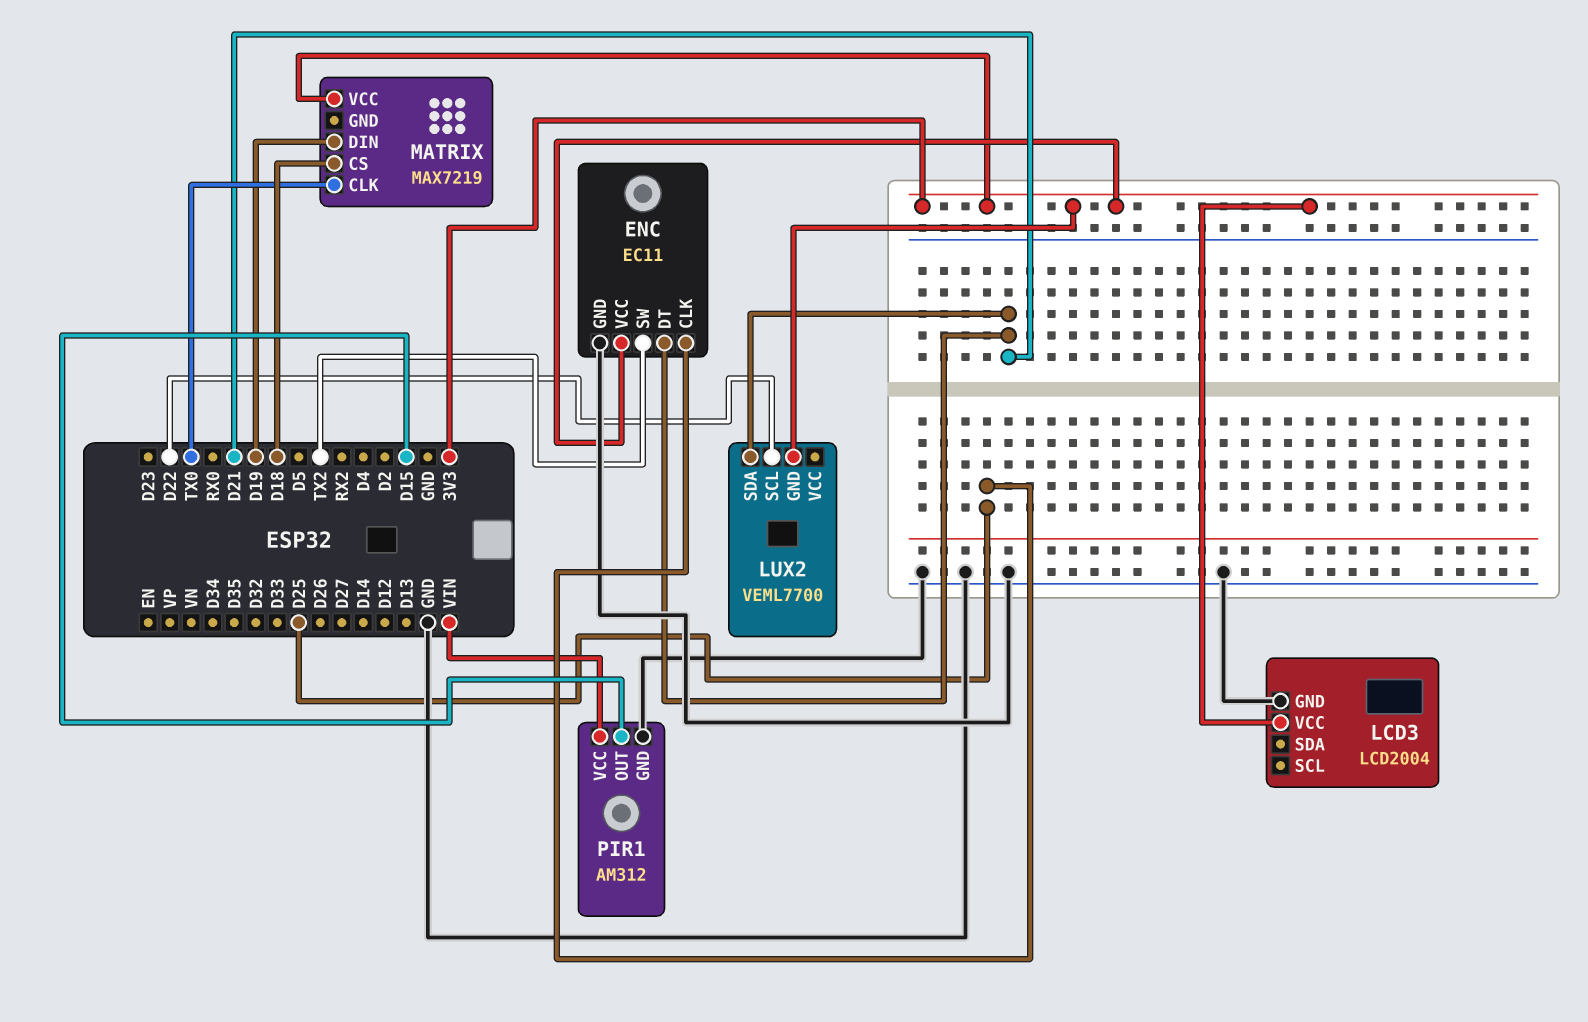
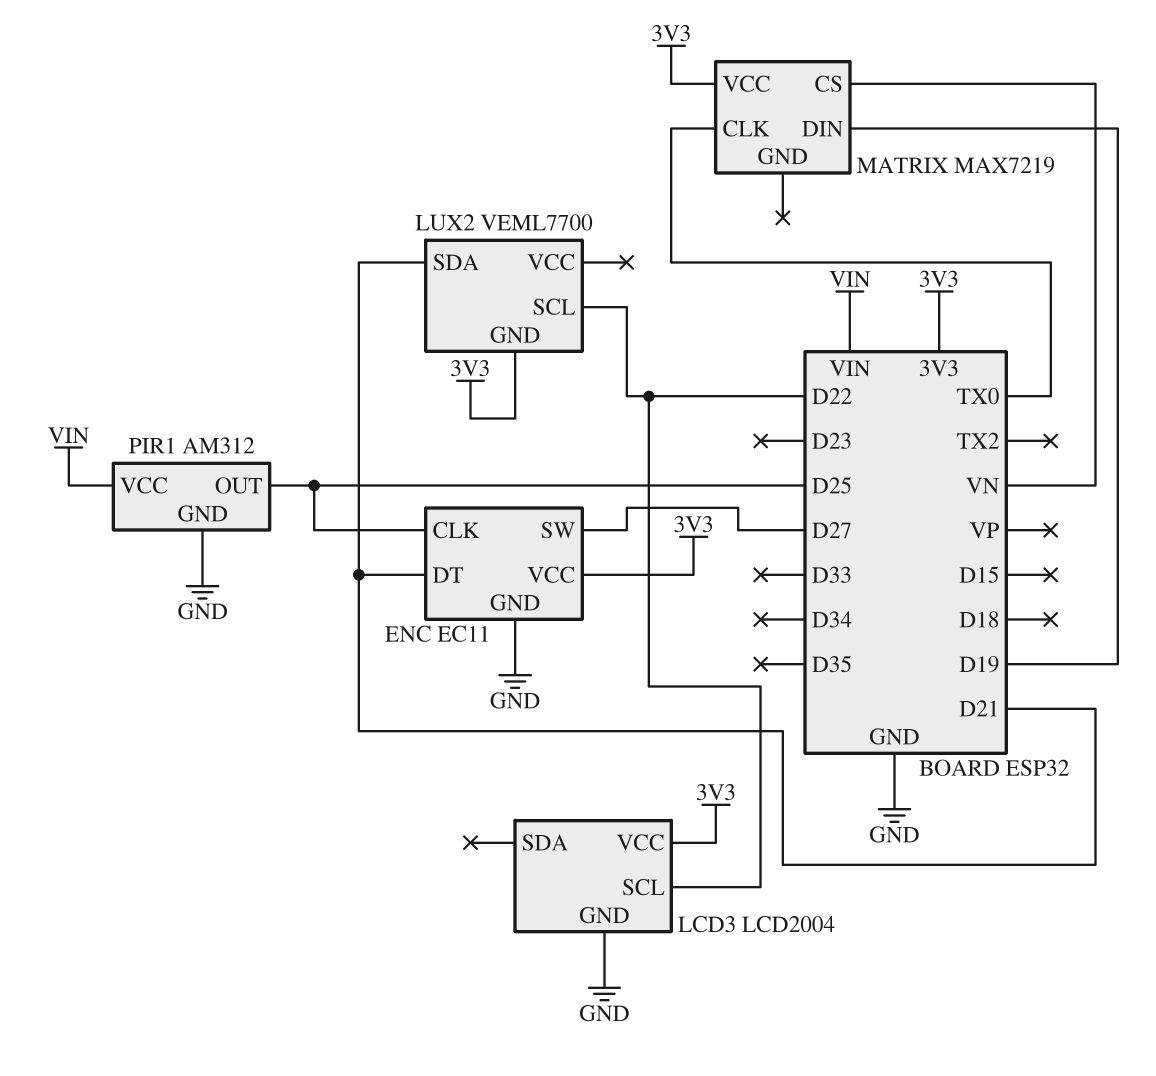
ENC pin SW: TX2 -> D27
LCD3 pin SCL: none -> D22
MATRIX pin CS: D18 -> VN
PIR1 pin OUT: D15 -> D25

